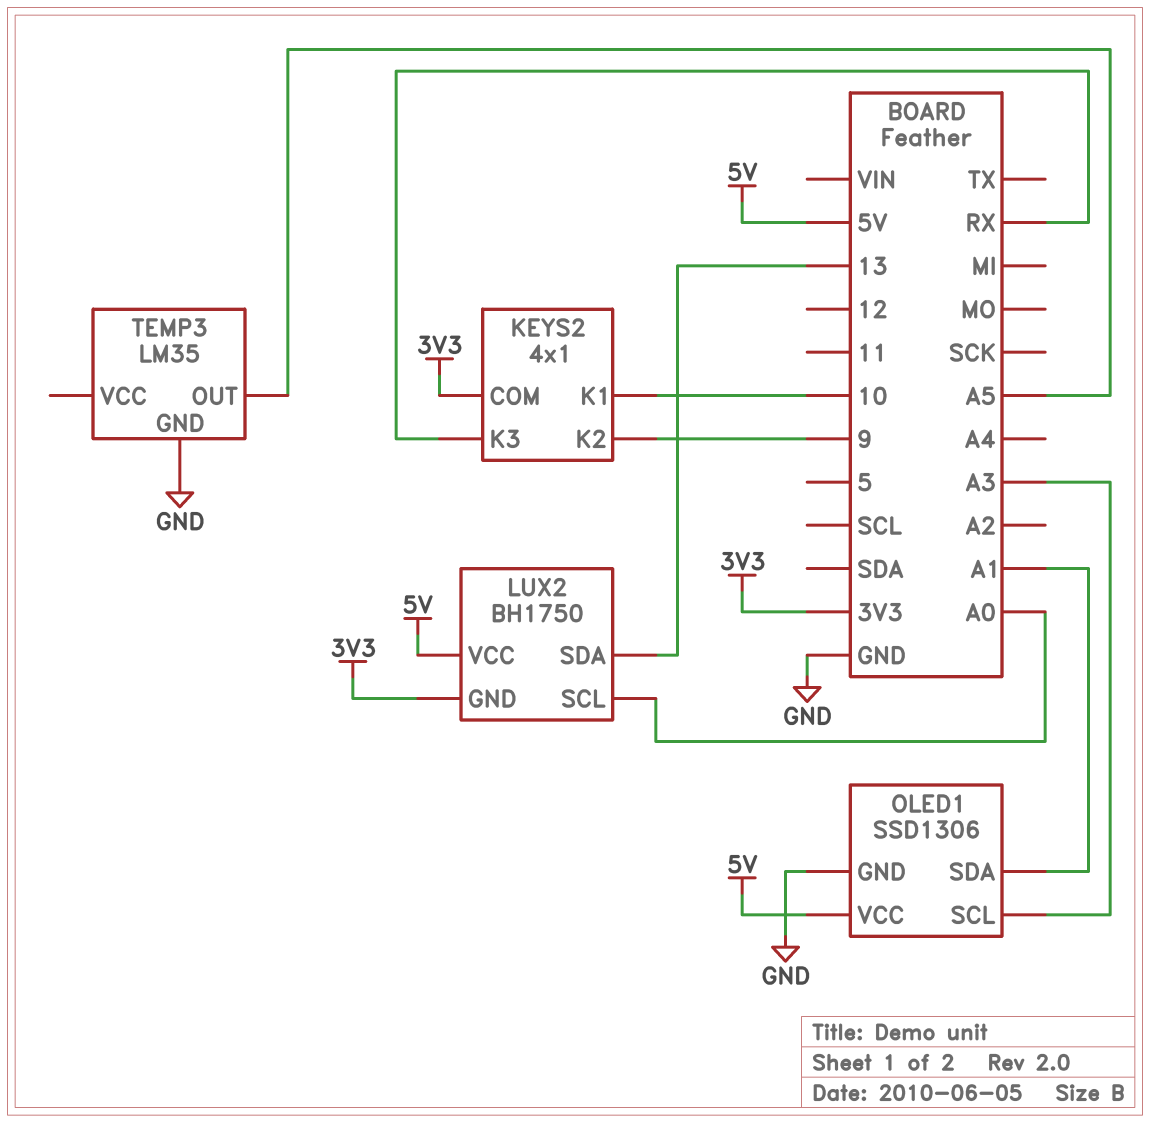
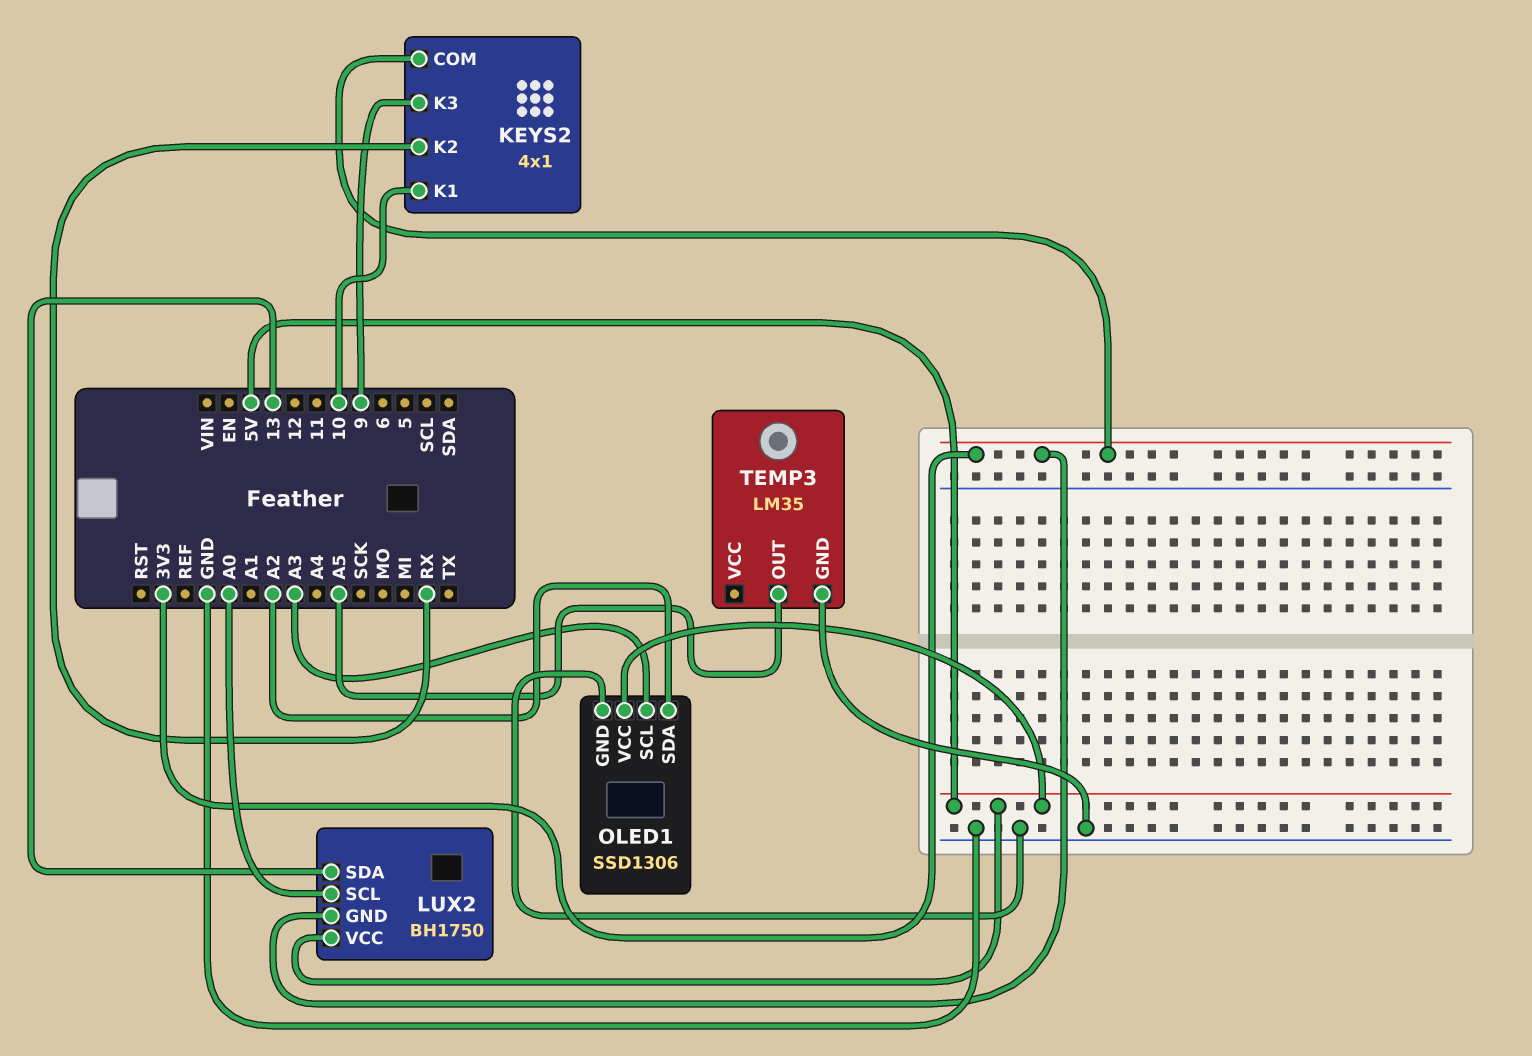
KEYS2 pin K2: 9 -> RX
KEYS2 pin K3: RX -> 9
OLED1 pin SDA: A1 -> A2

